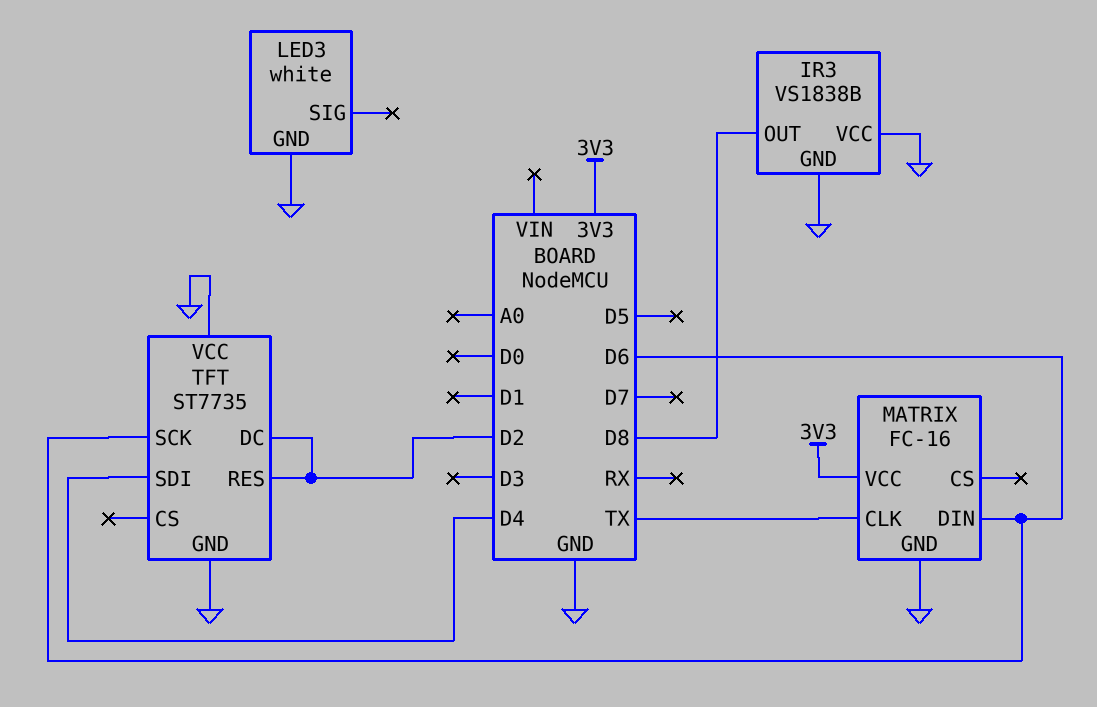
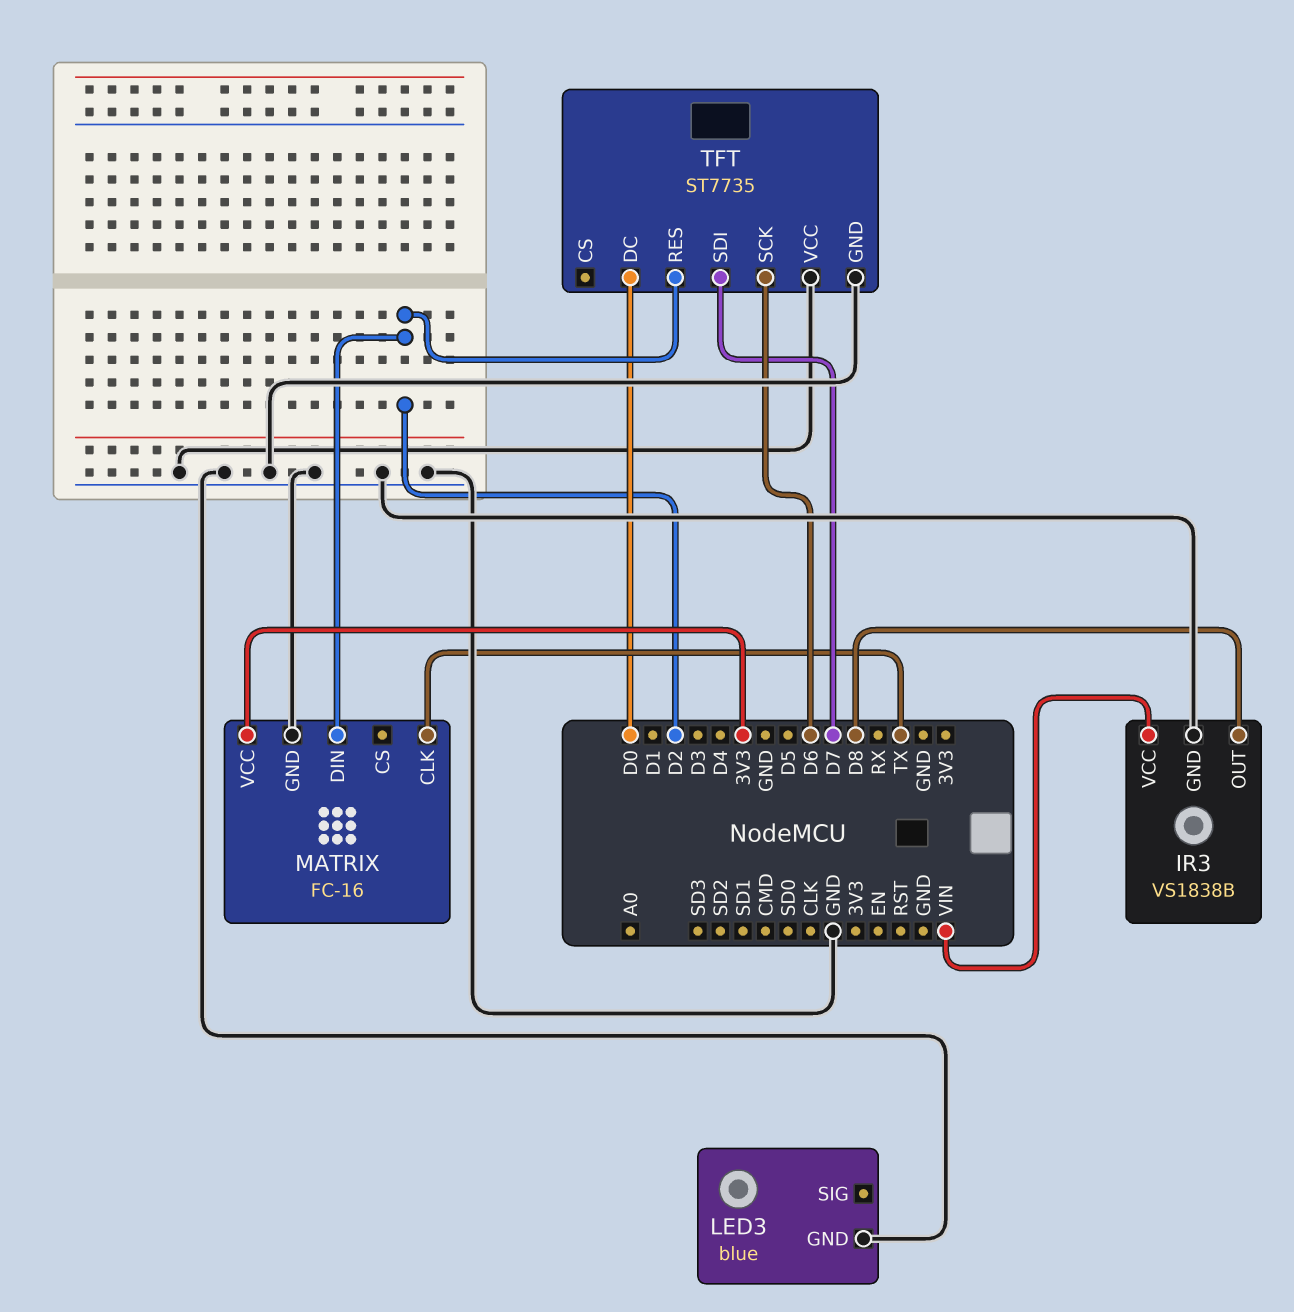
IR3 pin VCC: GND -> VIN
LED3: white -> blue
MATRIX pin DIN: D6 -> D2
TFT pin DC: D2 -> D0
TFT pin SDI: D4 -> D7

